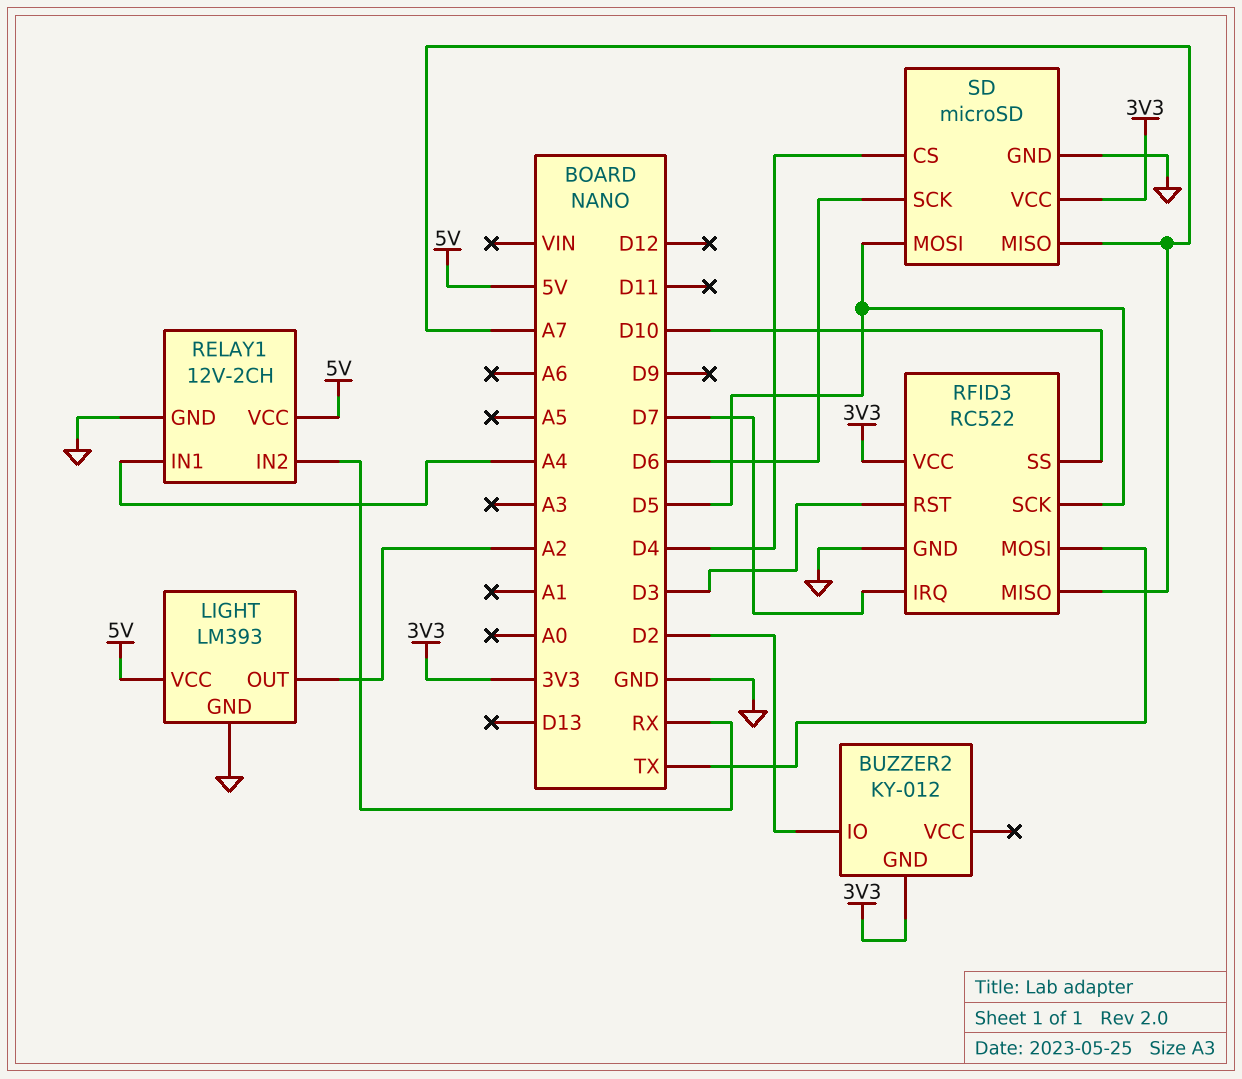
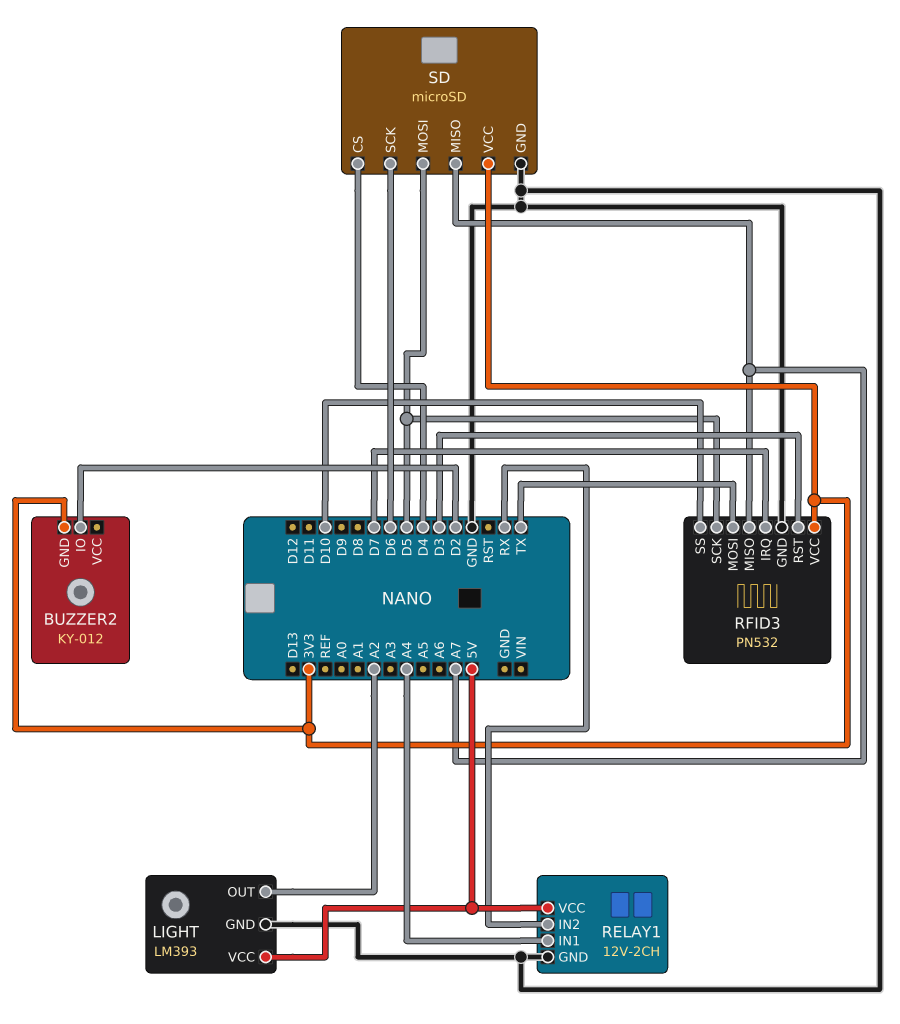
RFID3: RC522 -> PN532

